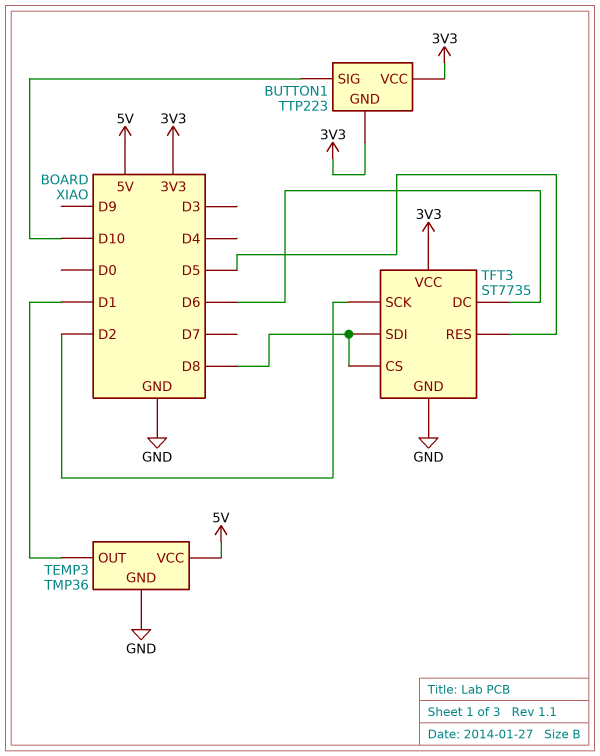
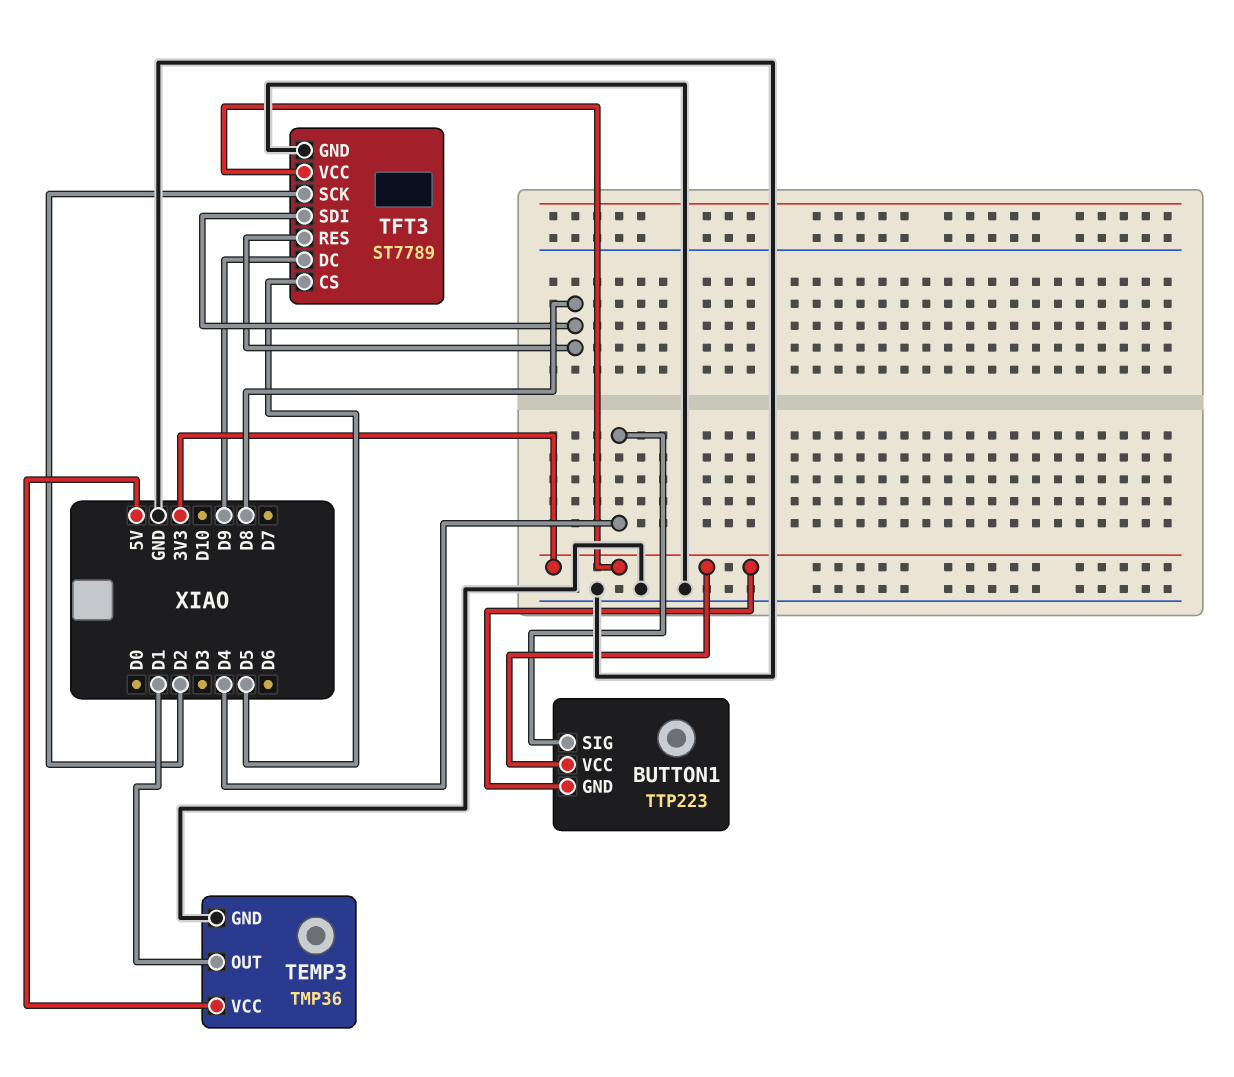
BUTTON1 pin SIG: D10 -> D4
TFT3: ST7735 -> ST7789
TFT3 pin CS: D8 -> D5
TFT3 pin DC: D6 -> D9
TFT3 pin RES: D5 -> D8

